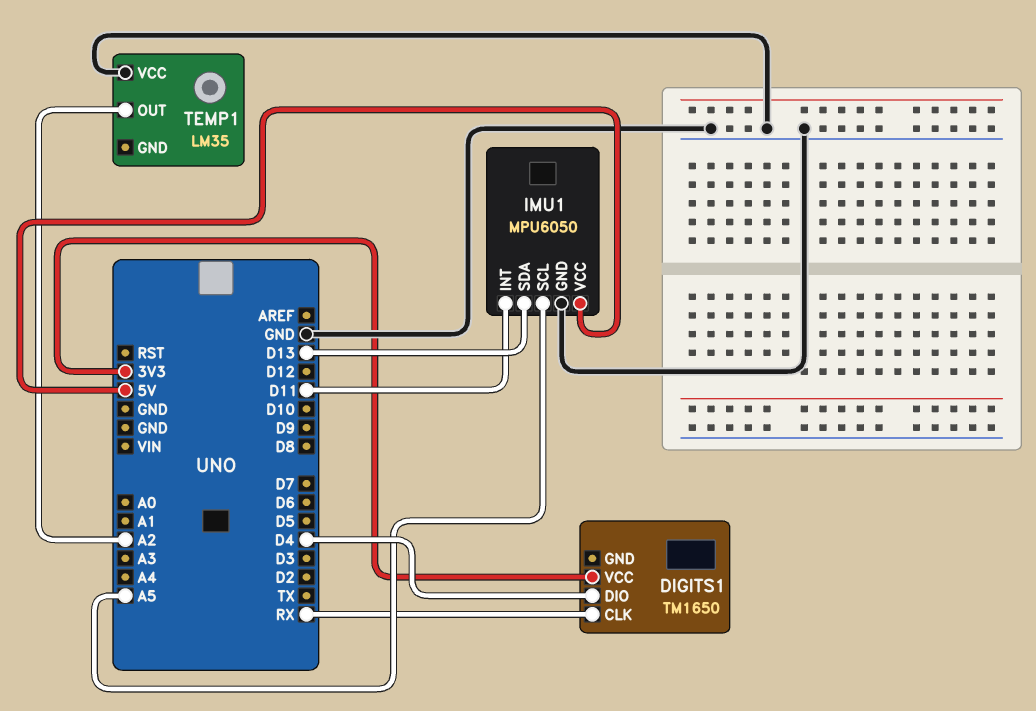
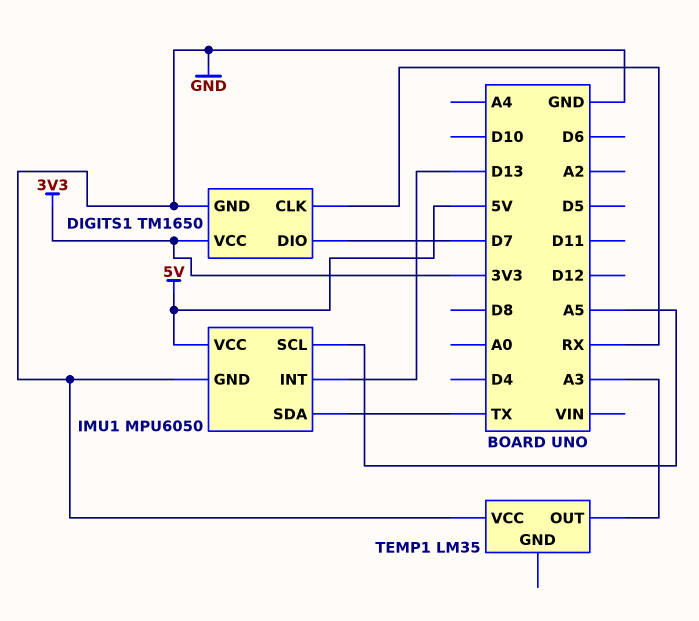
DIGITS1 pin DIO: D4 -> D7
DIGITS1 pin GND: none -> GND
IMU1 pin INT: D11 -> D13
IMU1 pin SDA: D13 -> TX
TEMP1 pin OUT: A2 -> A3

